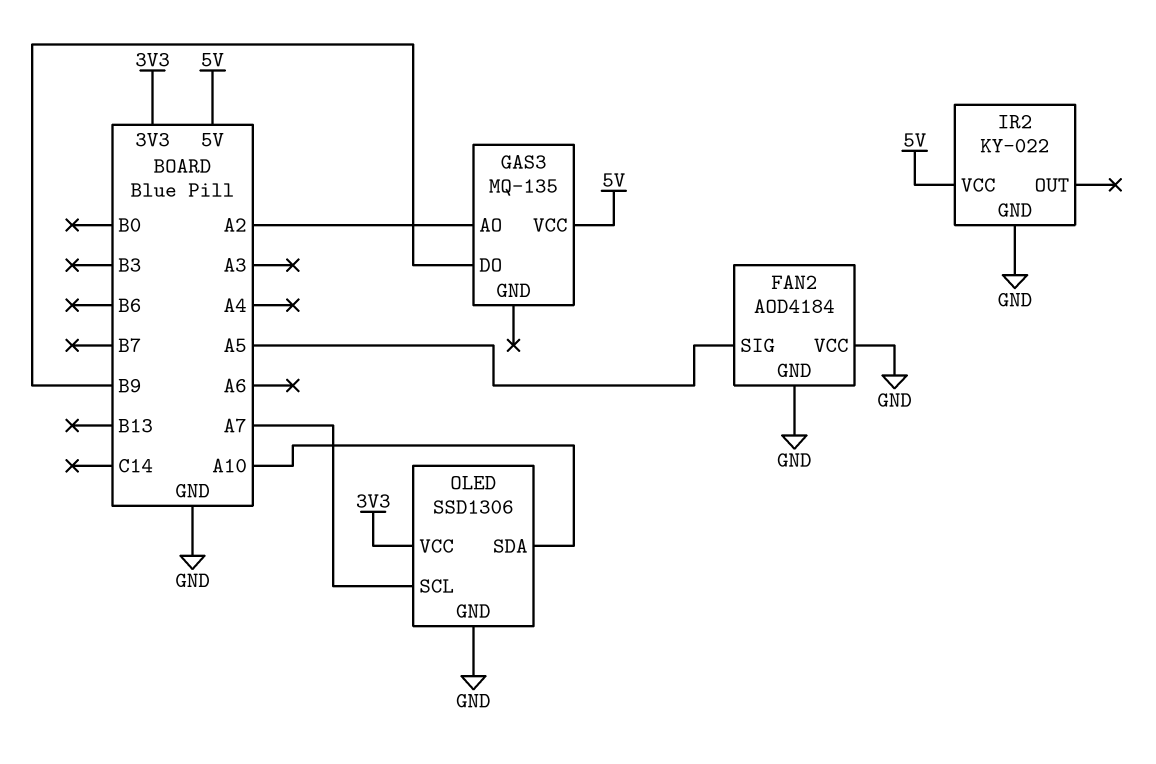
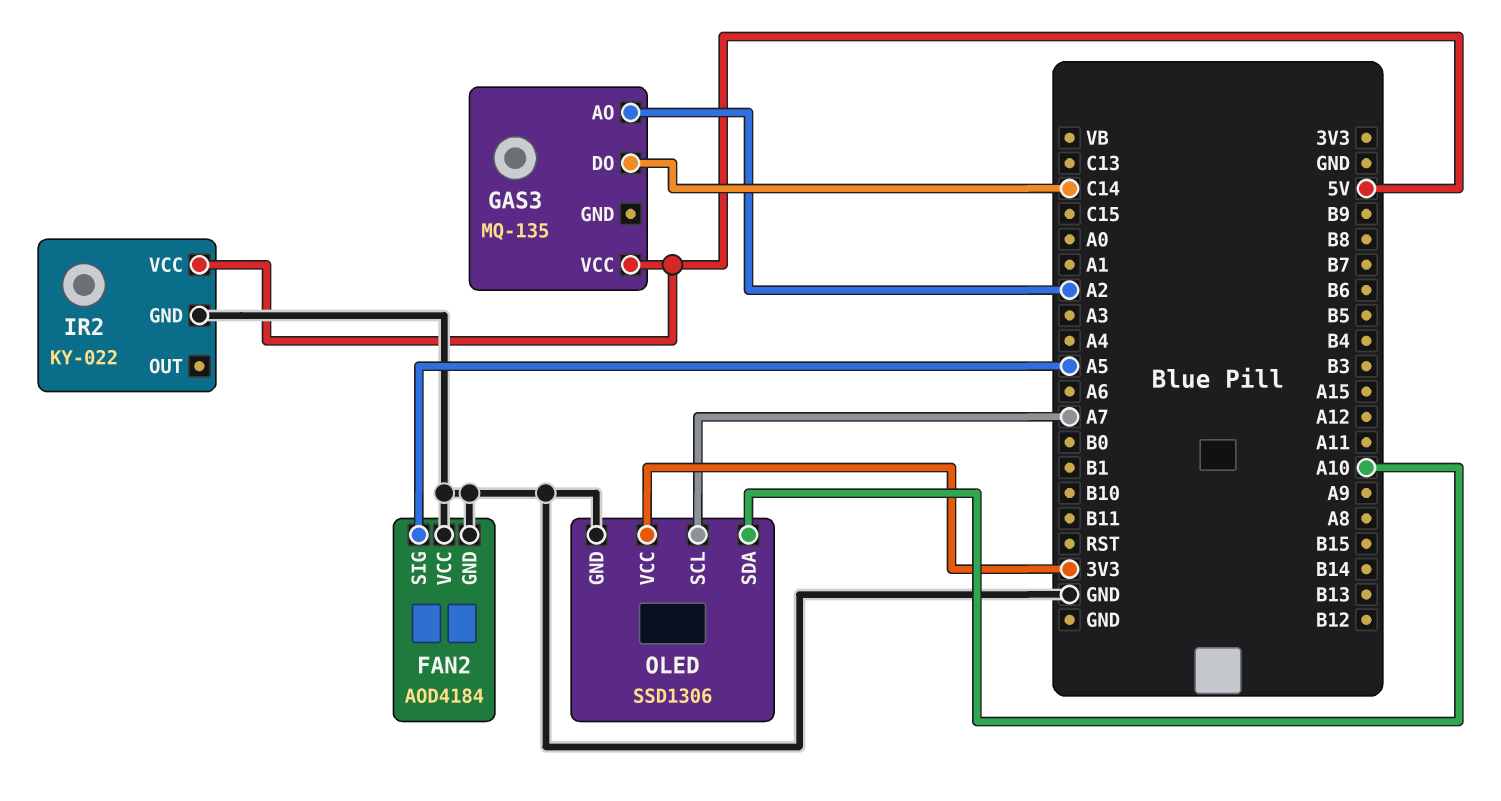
GAS3 pin DO: B9 -> C14

